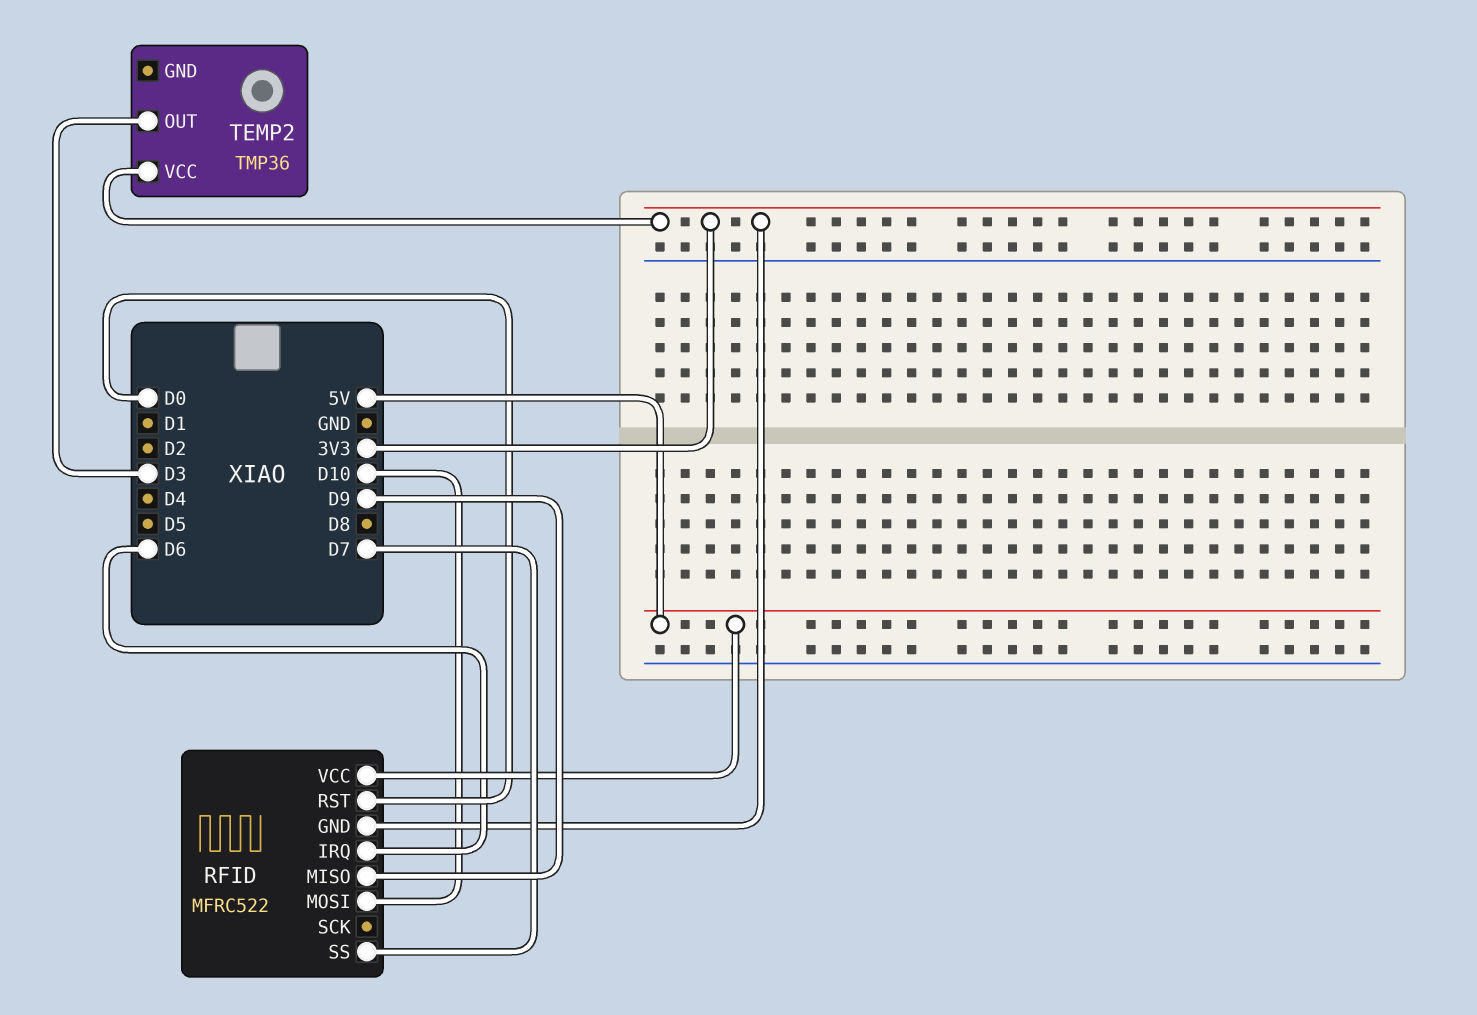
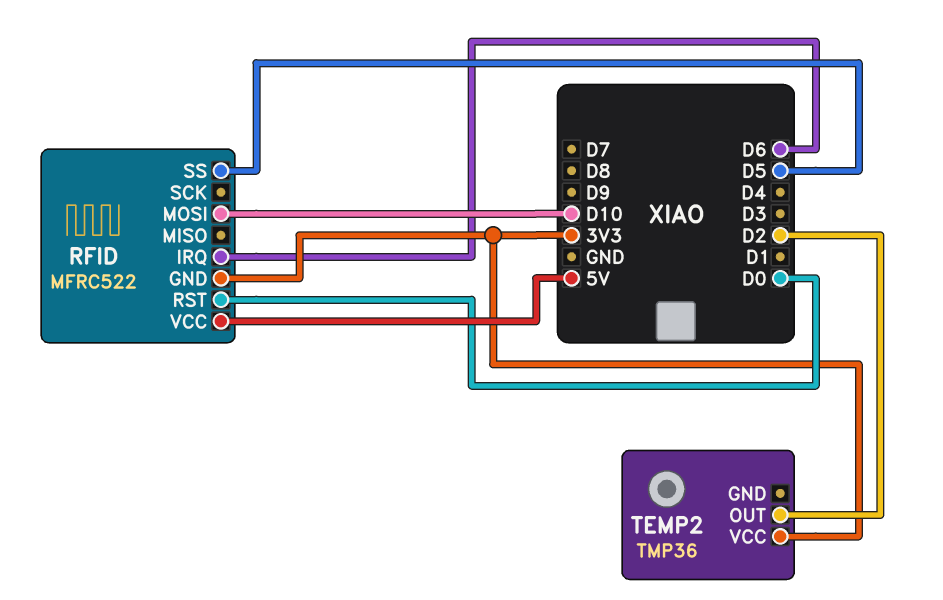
RFID pin MISO: D9 -> none
RFID pin SS: D7 -> D5
TEMP2 pin OUT: D3 -> D2

